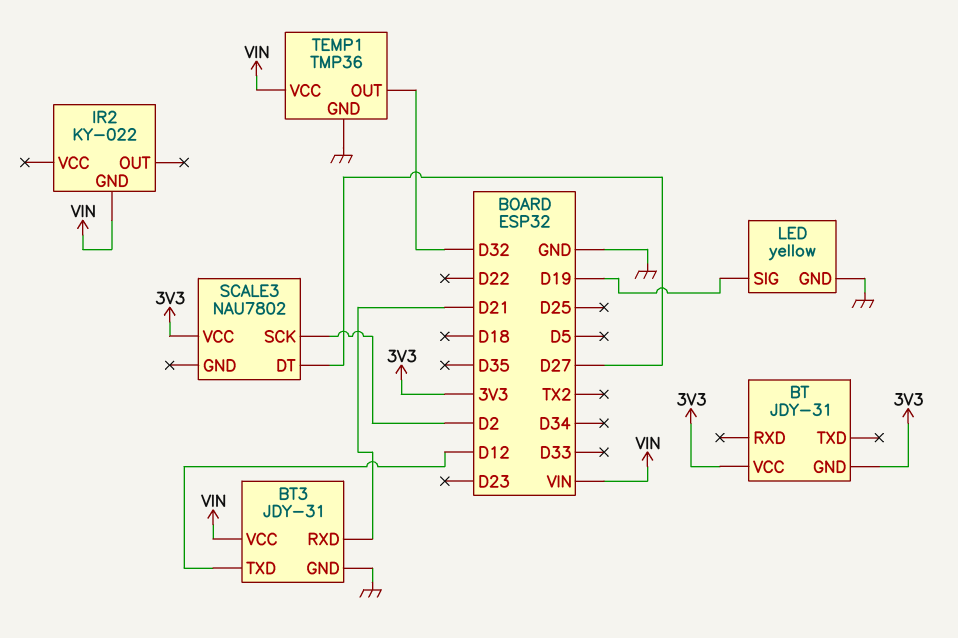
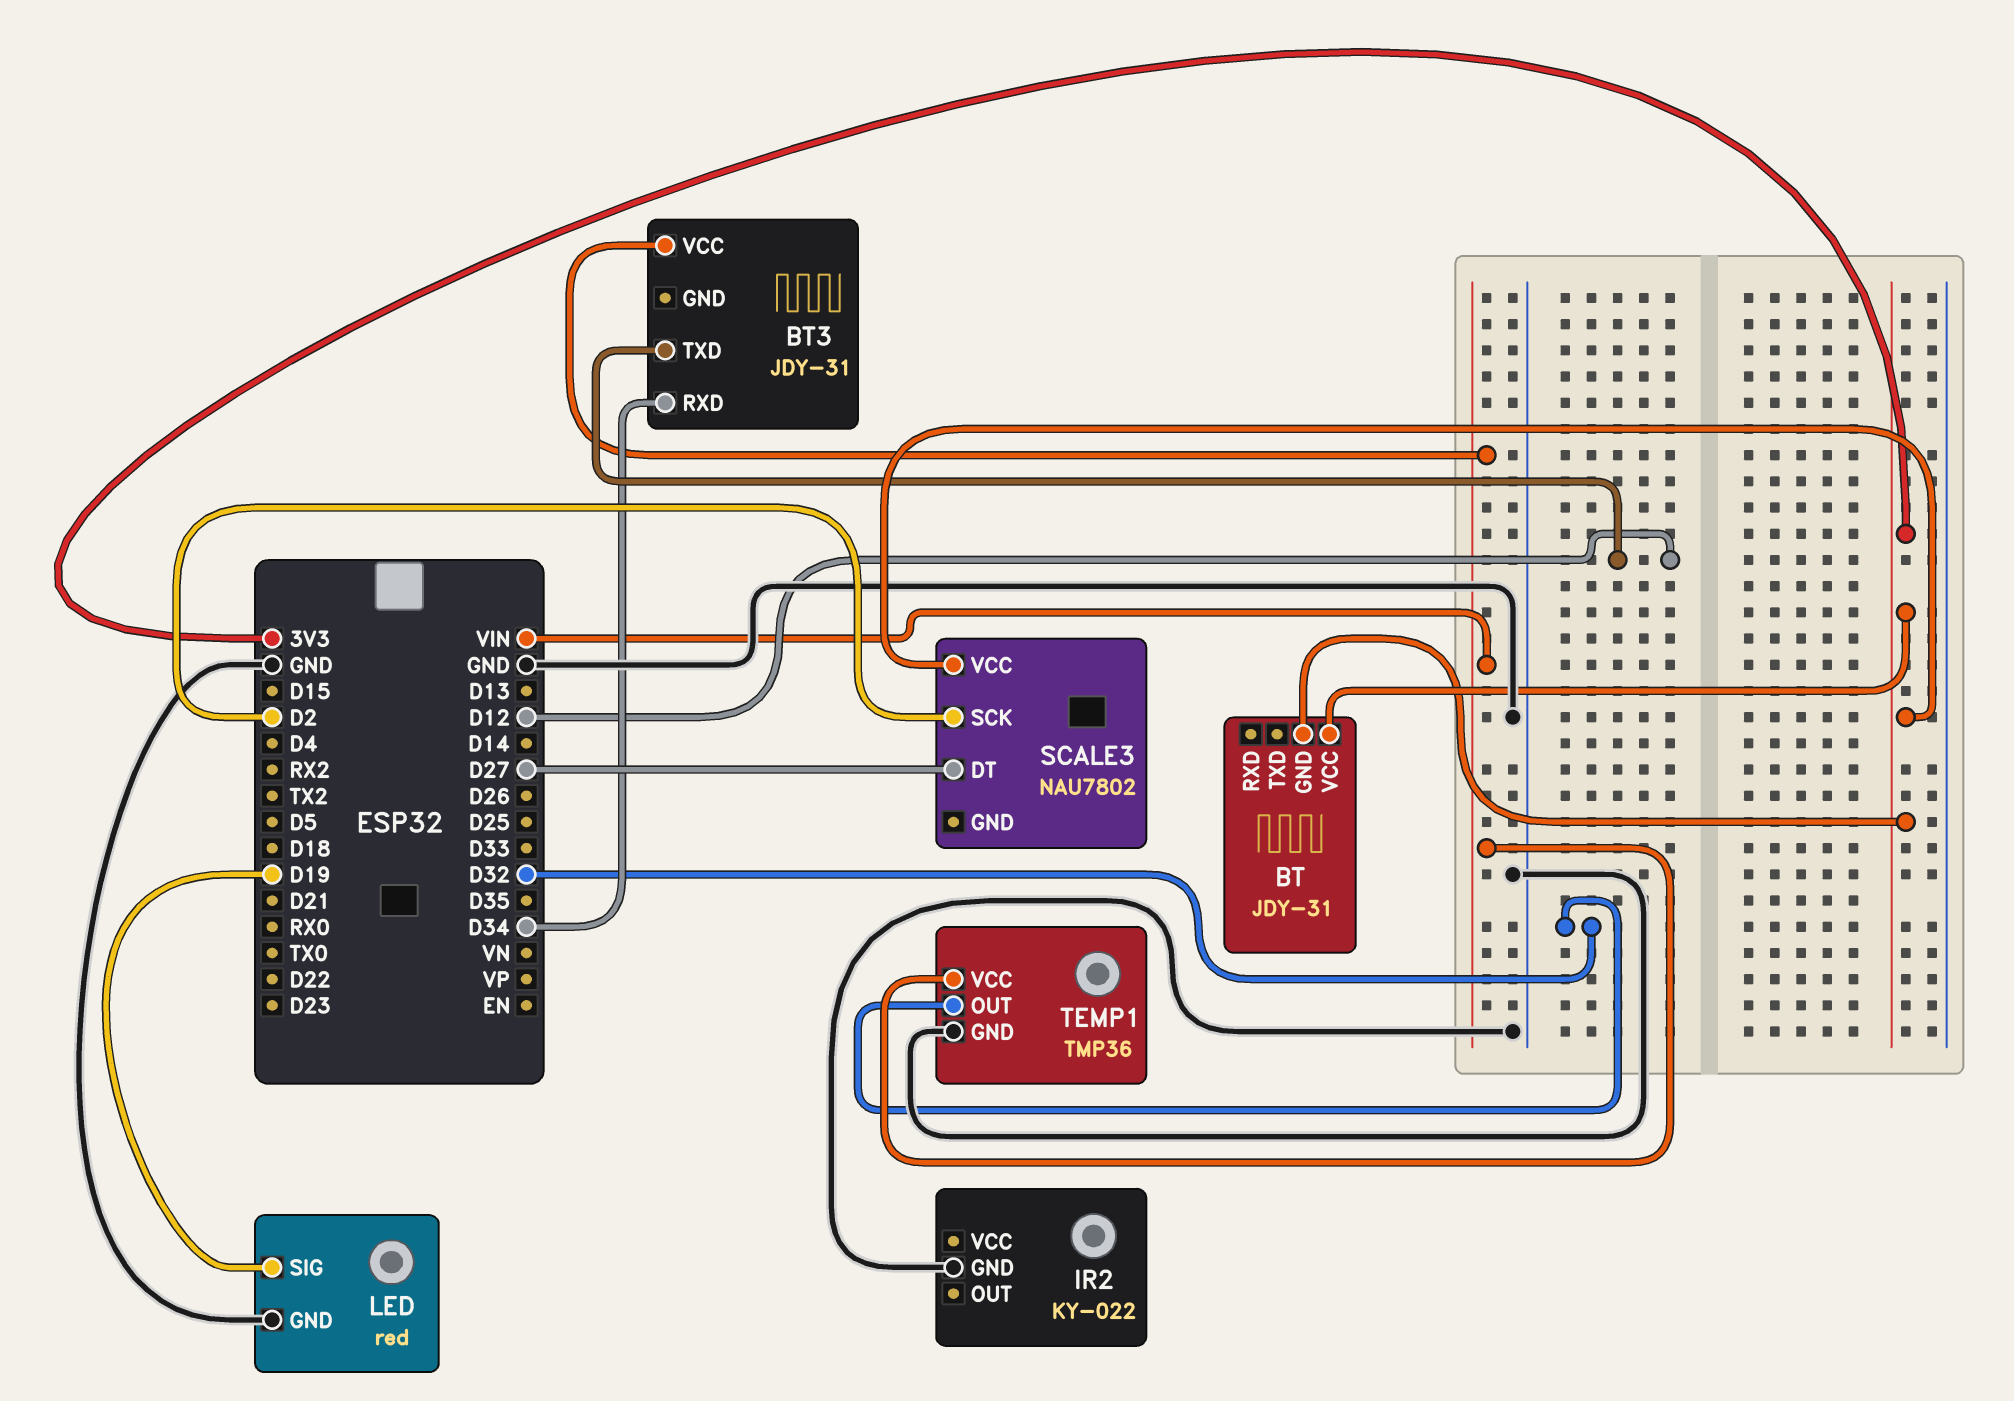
BT3 pin GND: GND -> none
BT3 pin RXD: D21 -> D34
IR2 pin GND: VIN -> GND
LED: yellow -> red

